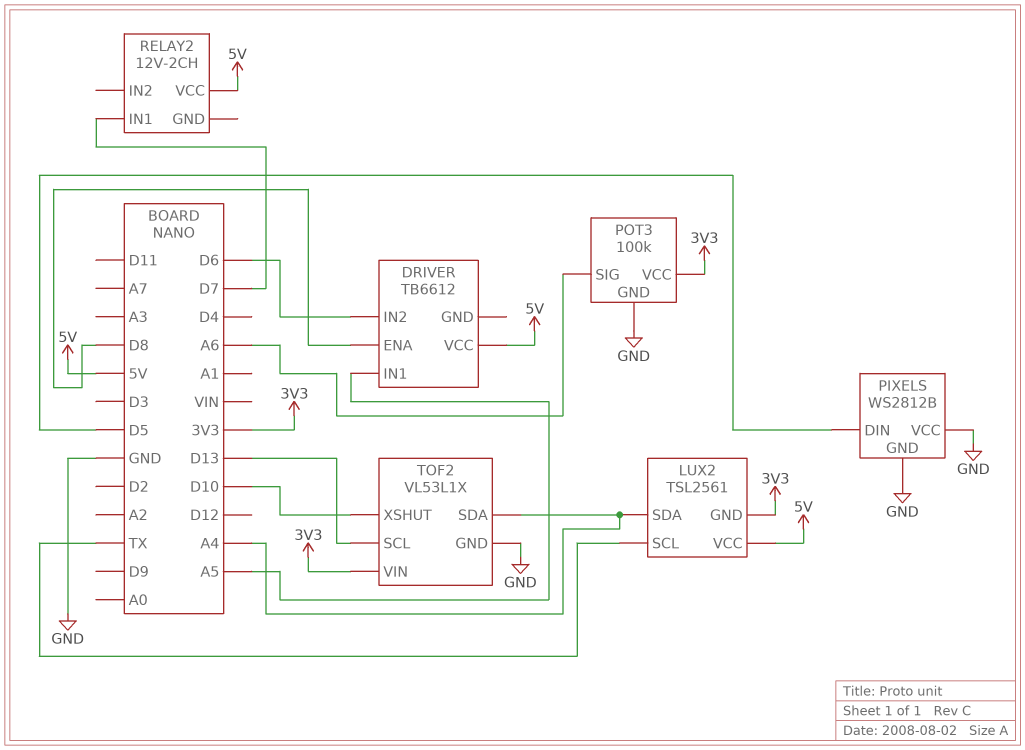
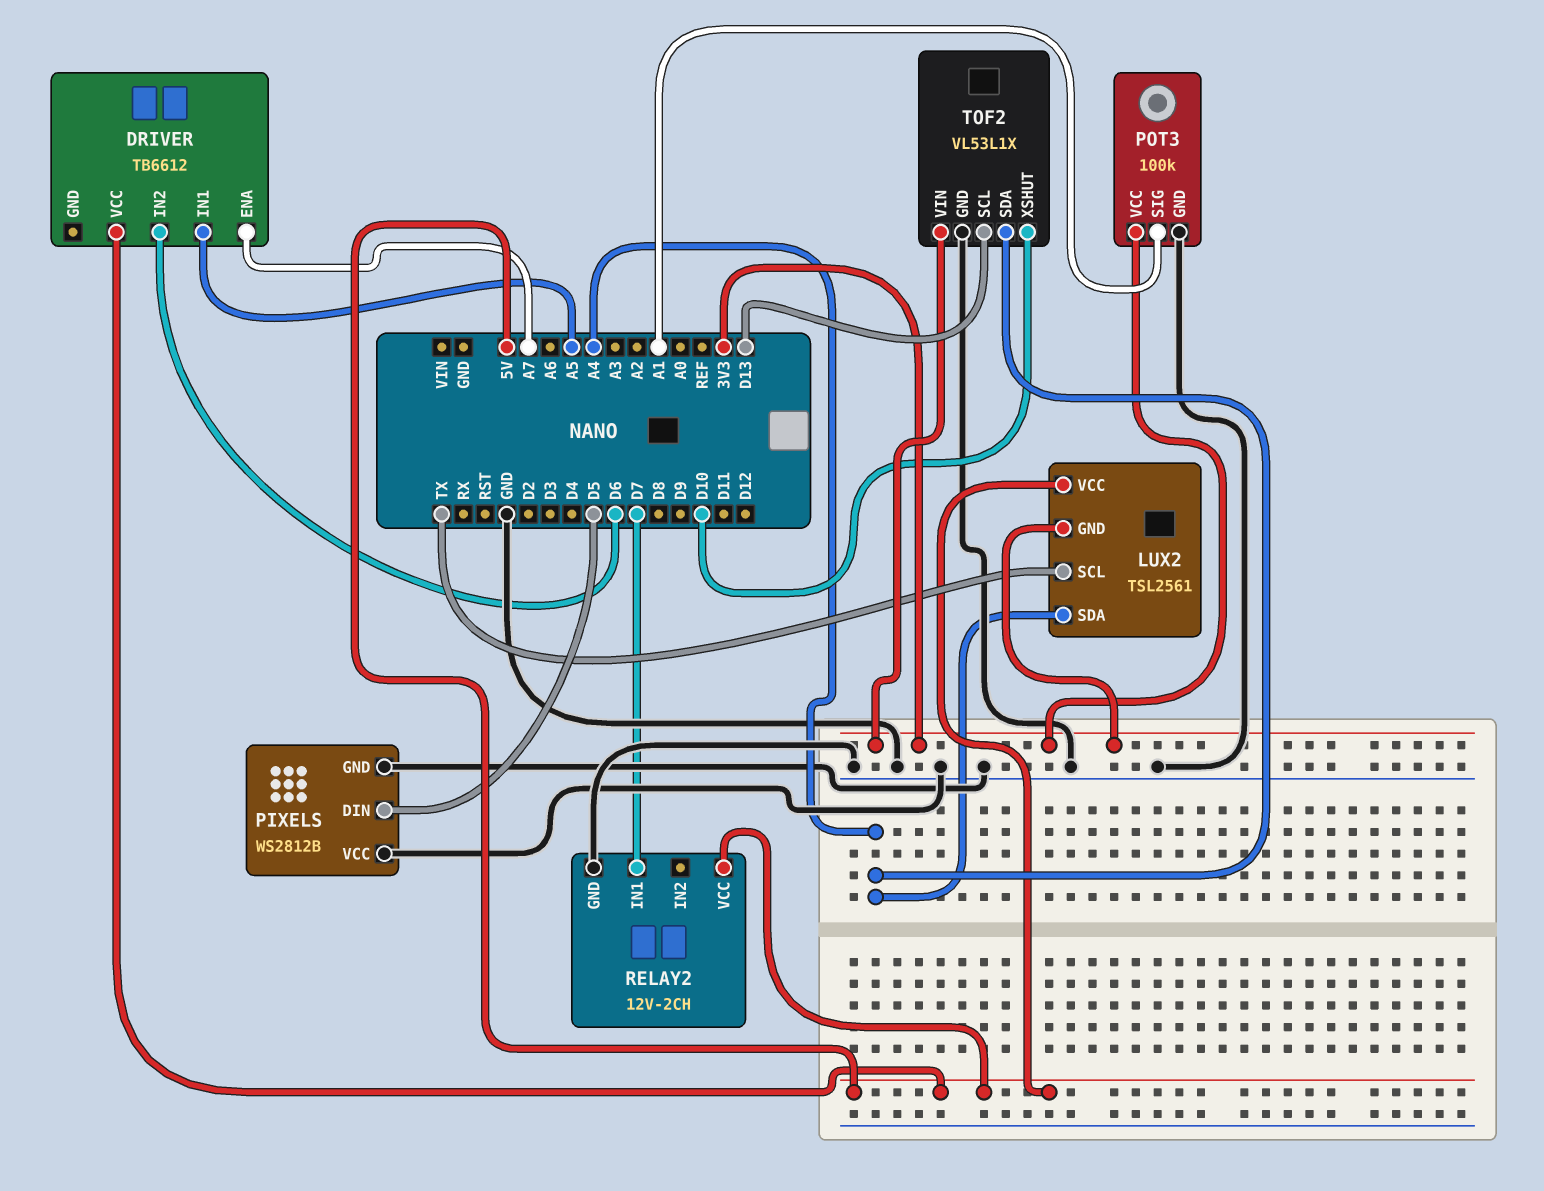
DRIVER pin ENA: D8 -> A7
POT3 pin SIG: A6 -> A1
RELAY2 pin GND: none -> GND

